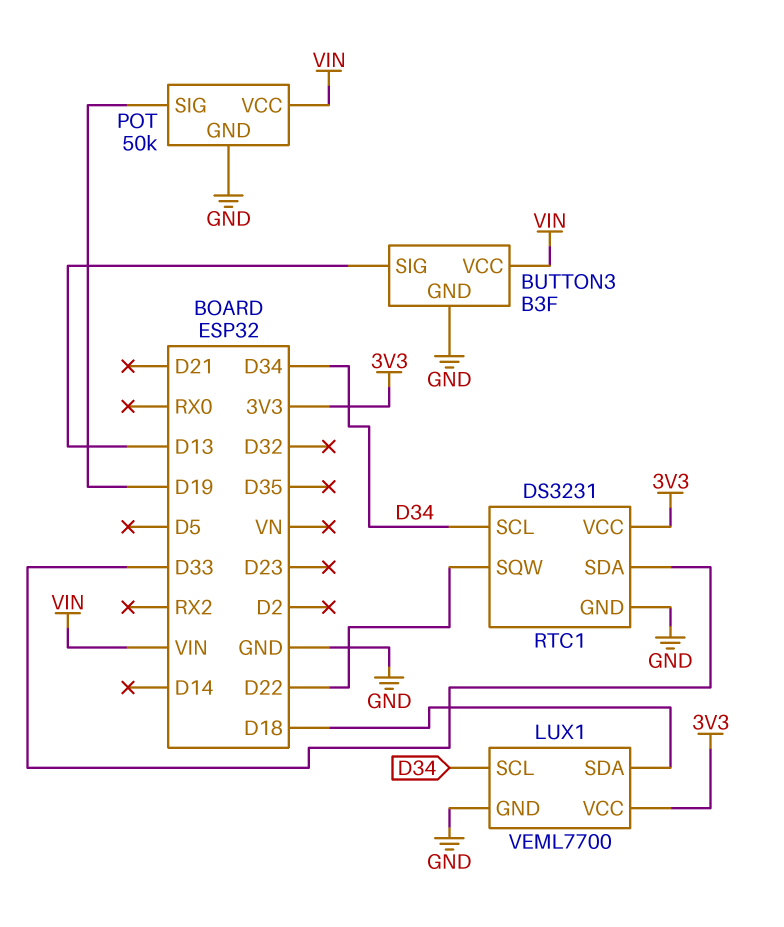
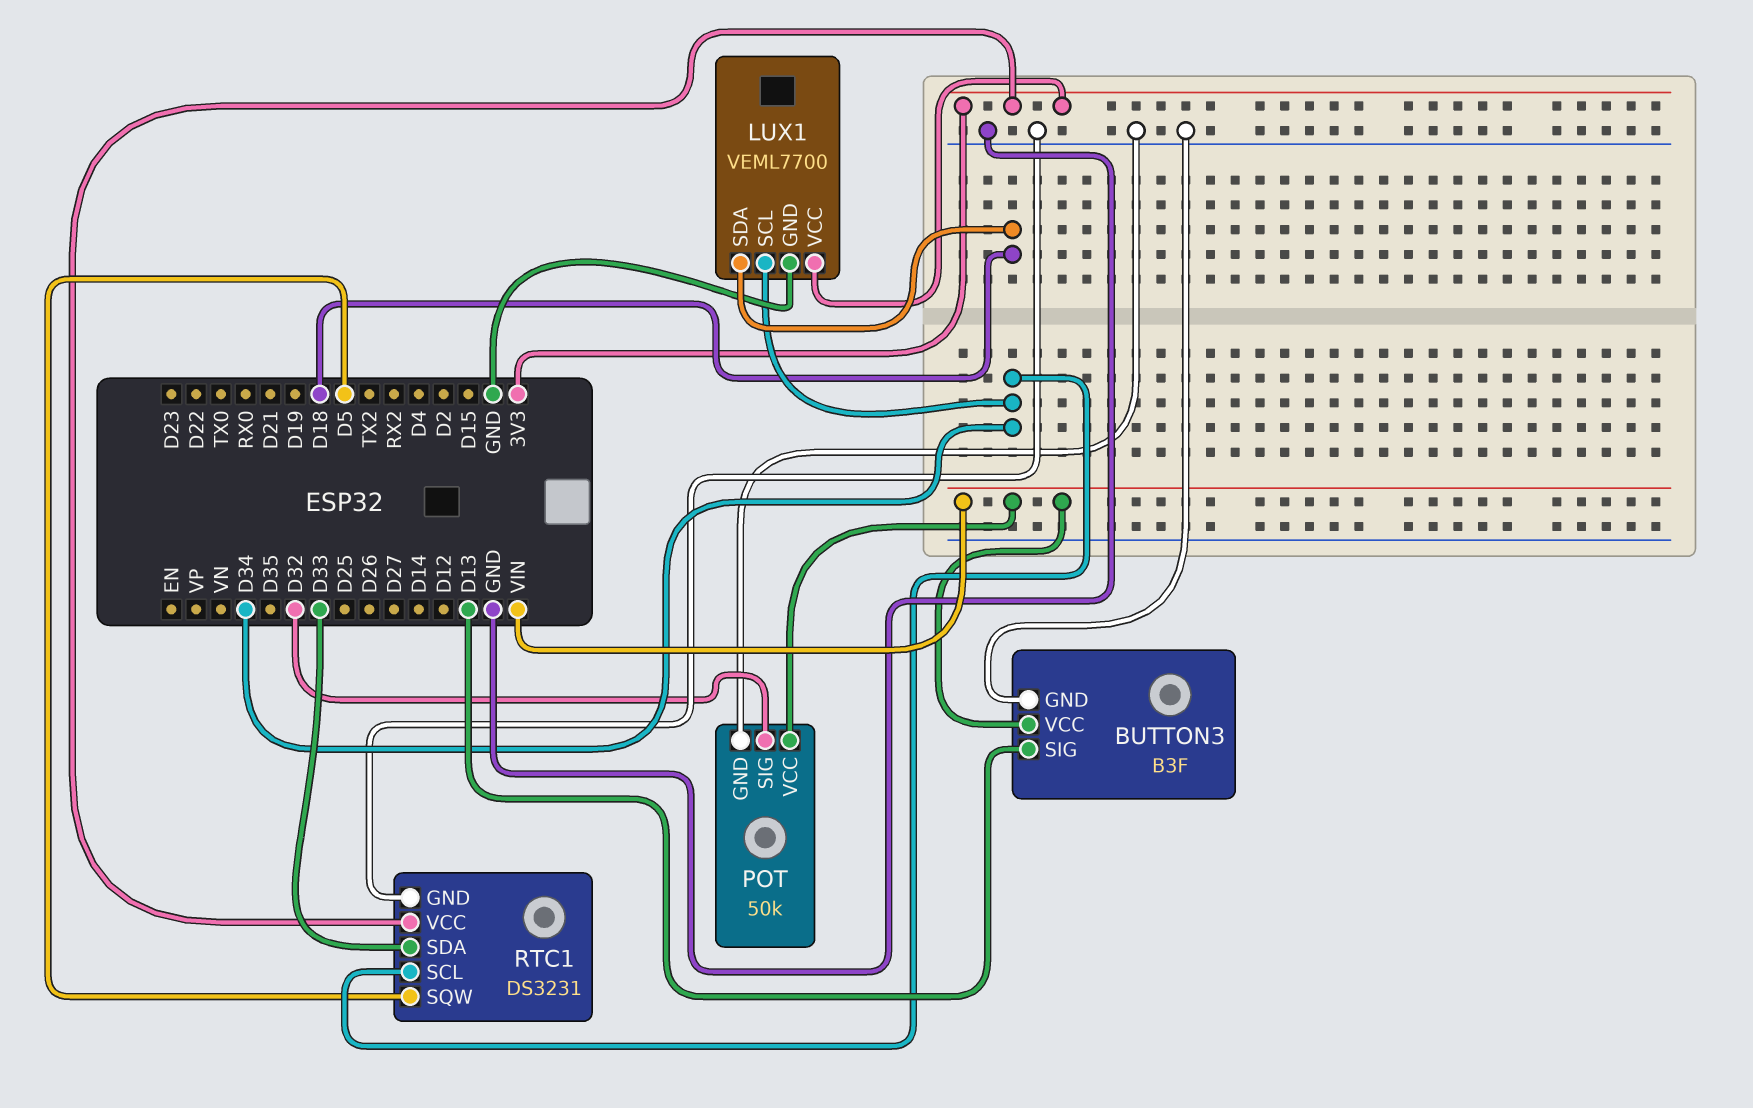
POT pin SIG: D19 -> D32
RTC1 pin SQW: D22 -> D5

